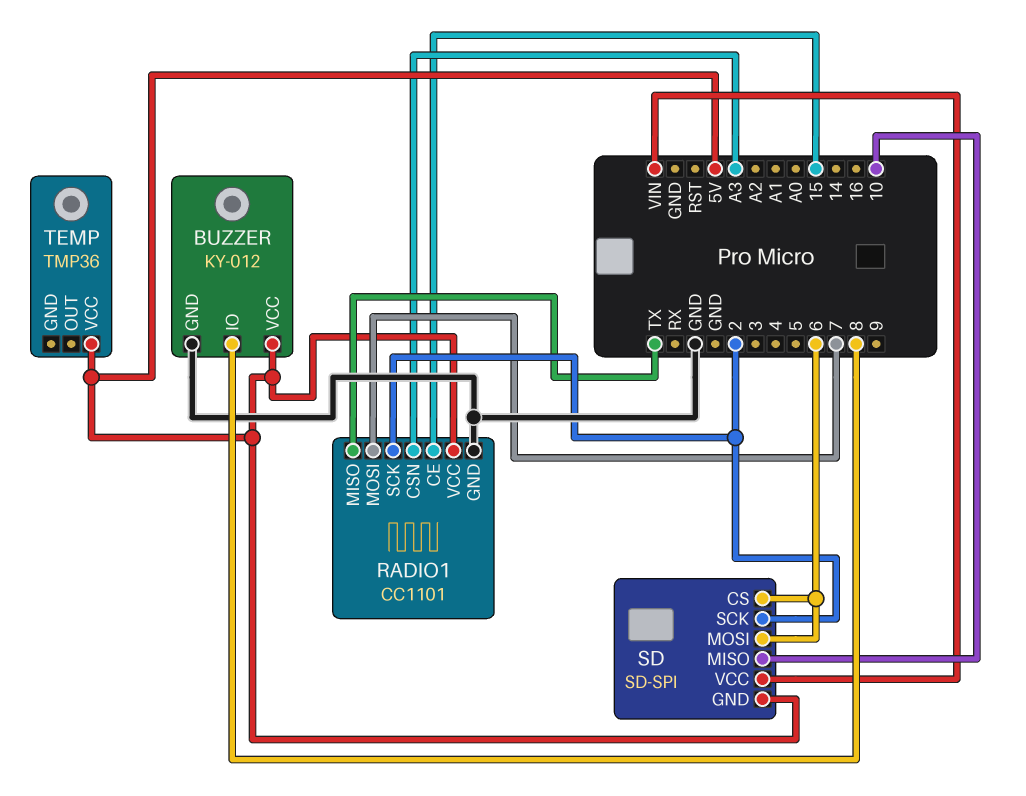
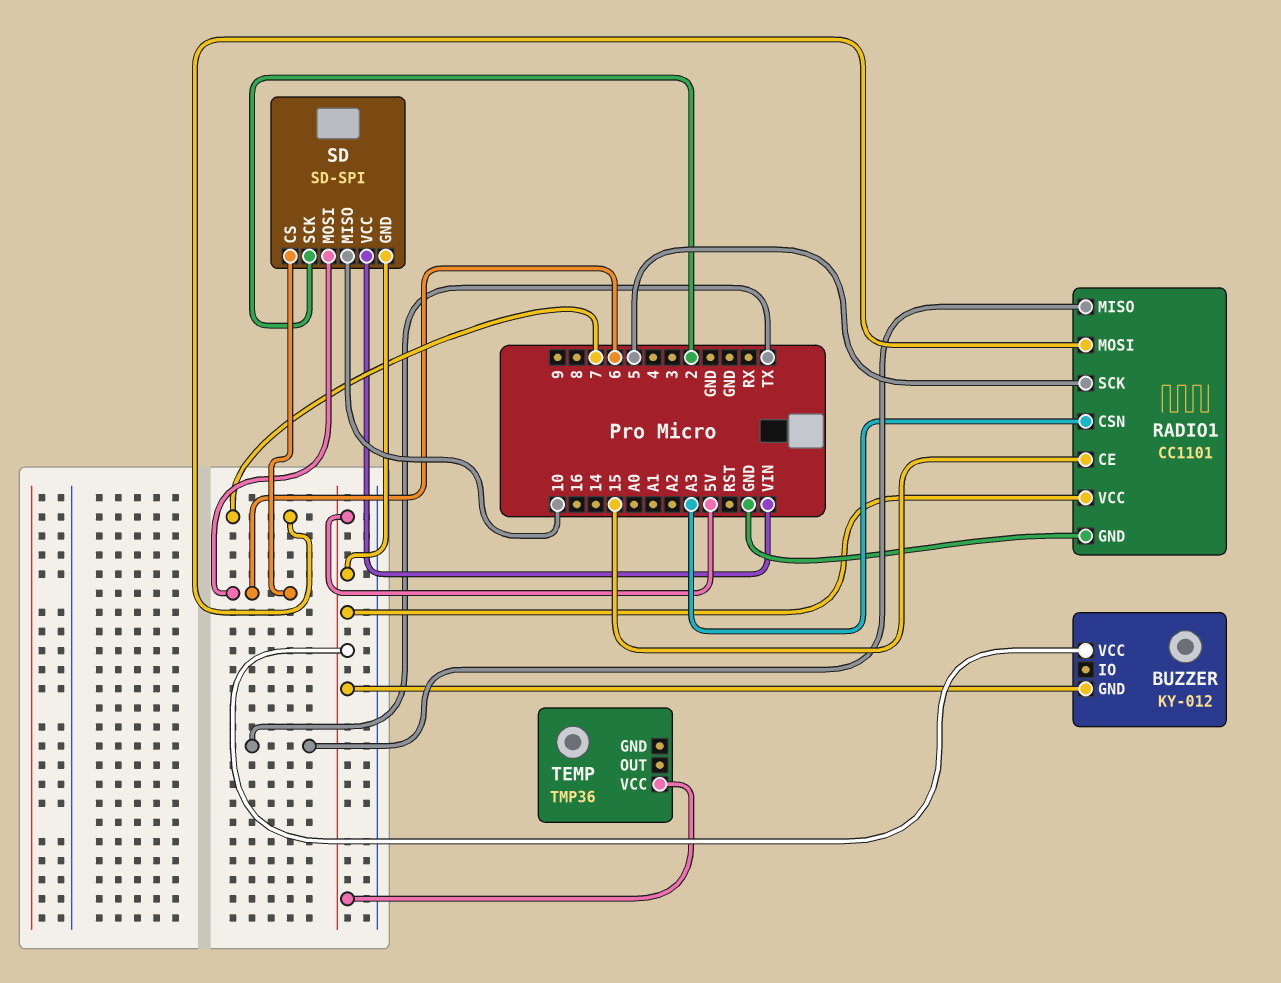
BUZZER pin GND: GND -> 5V
BUZZER pin IO: 8 -> none
RADIO1 pin SCK: 2 -> 5

